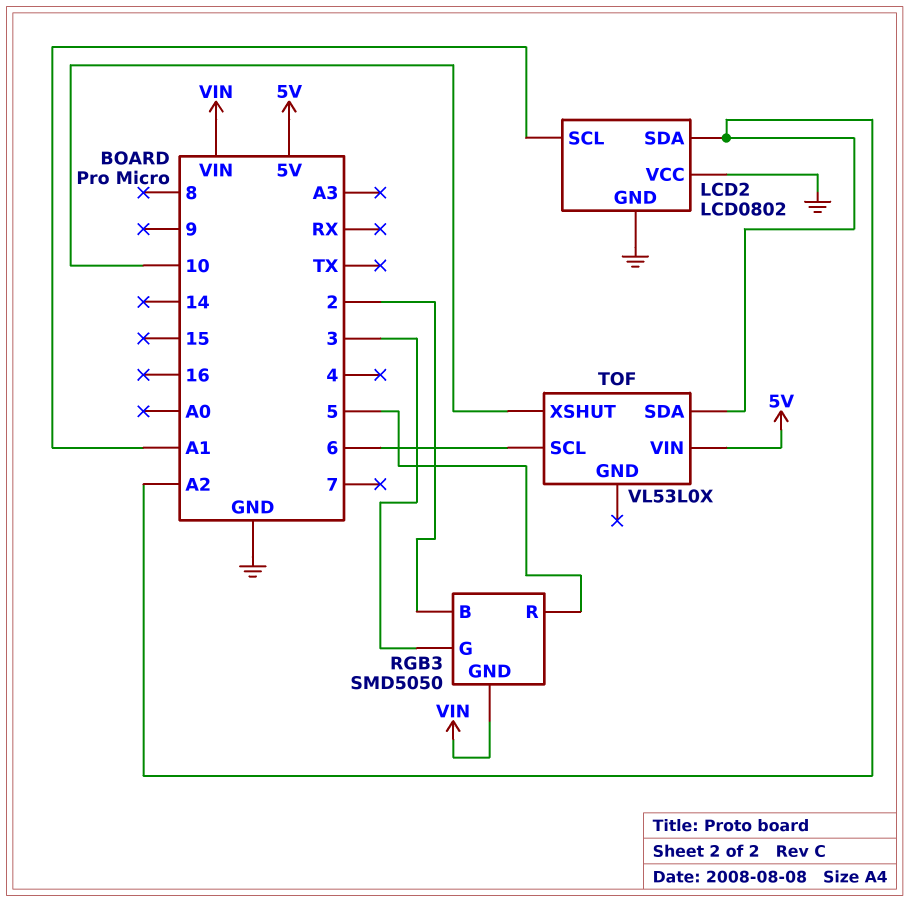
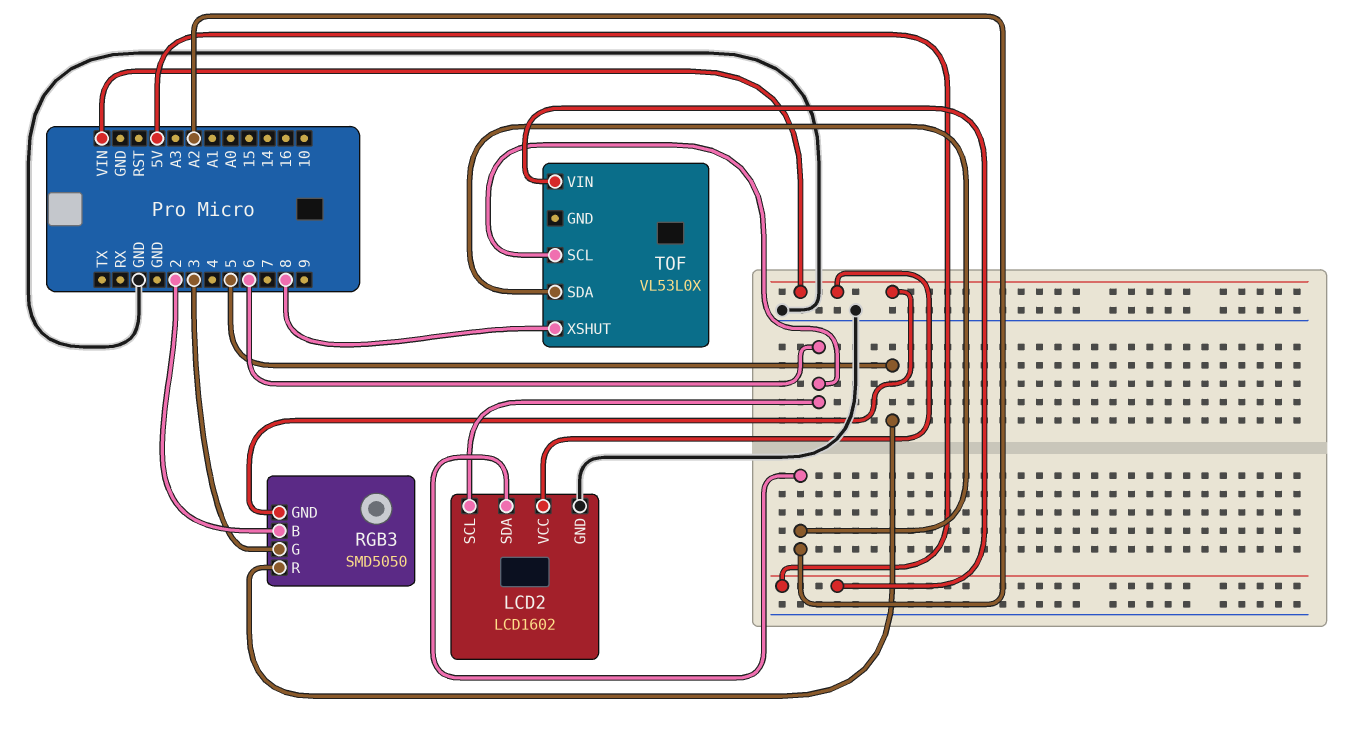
LCD2: LCD0802 -> LCD1602
LCD2 pin SCL: A1 -> 6
LCD2 pin VCC: GND -> VIN
TOF pin XSHUT: 10 -> 8

